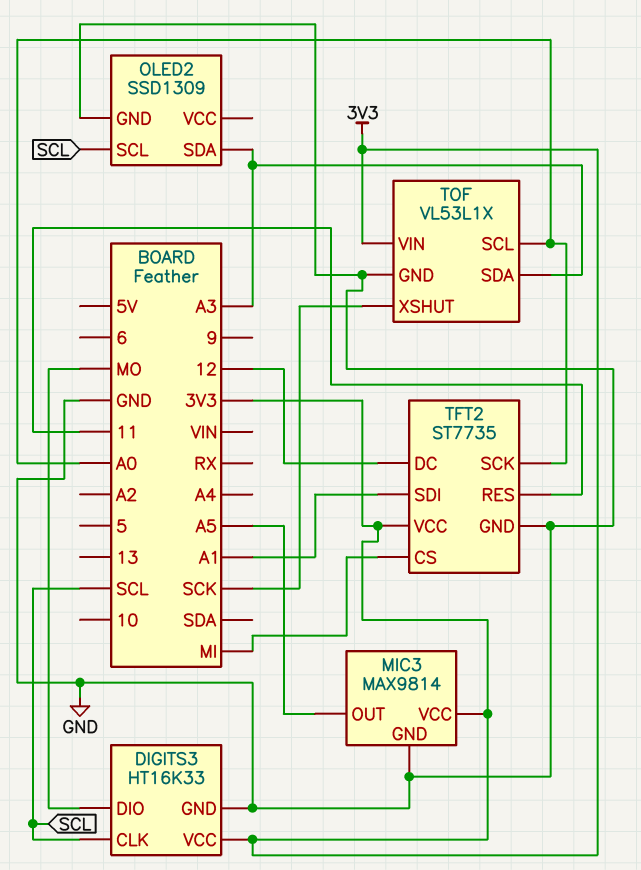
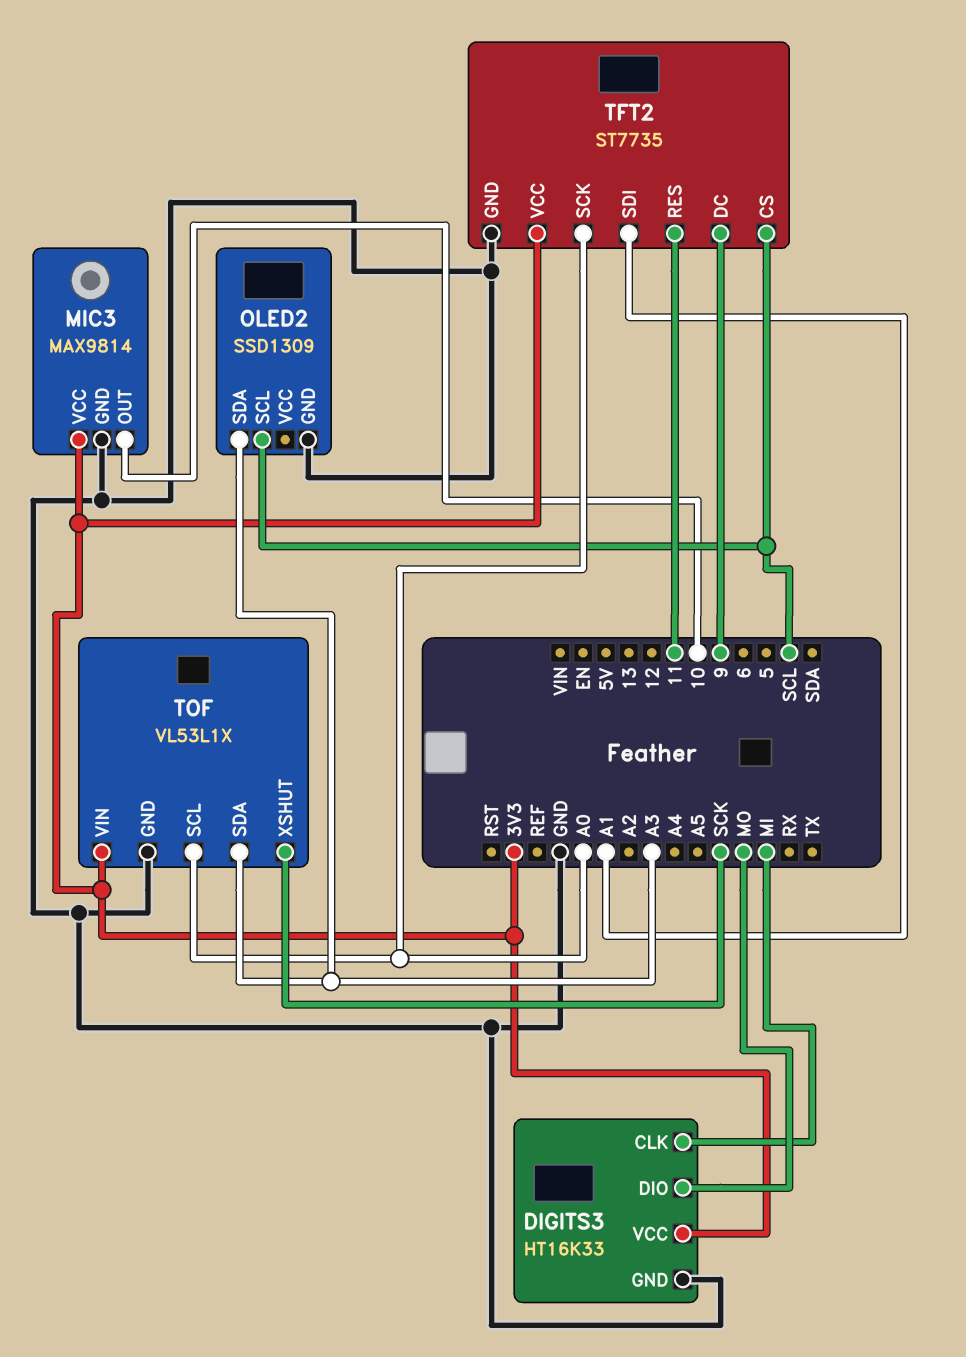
DIGITS3 pin CLK: SCL -> MI
MIC3 pin OUT: A5 -> 10
TFT2 pin CS: MI -> SCL
TFT2 pin DC: 12 -> 9

